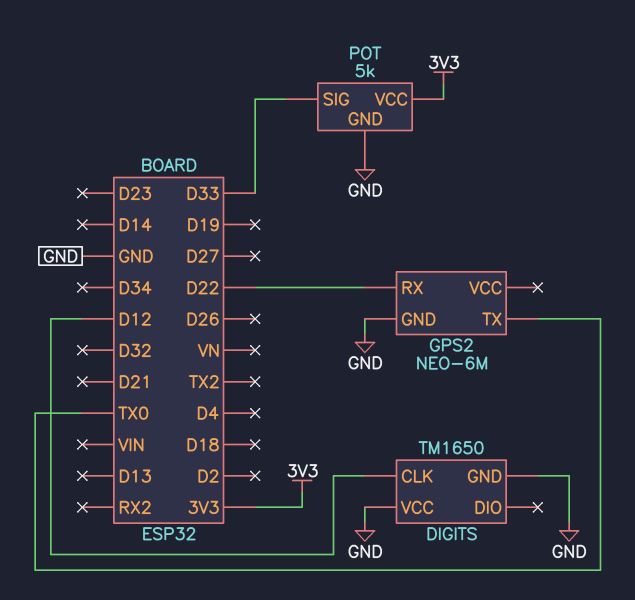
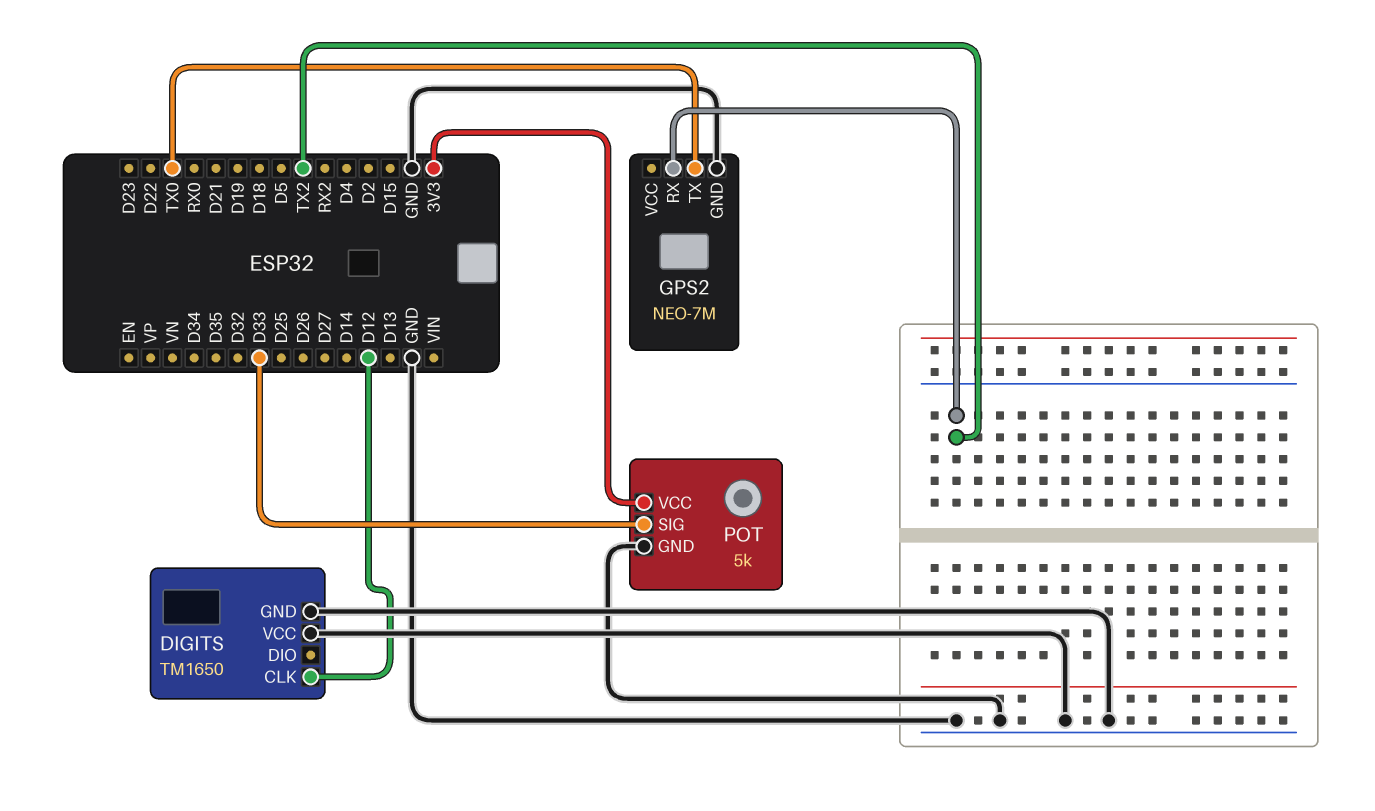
GPS2: NEO-6M -> NEO-7M
GPS2 pin RX: D22 -> TX2

